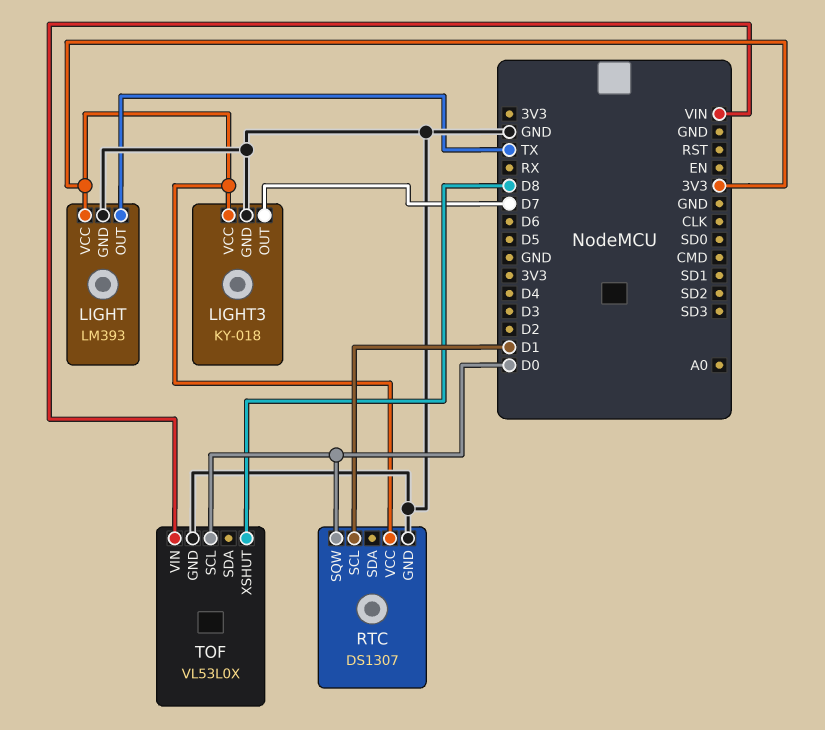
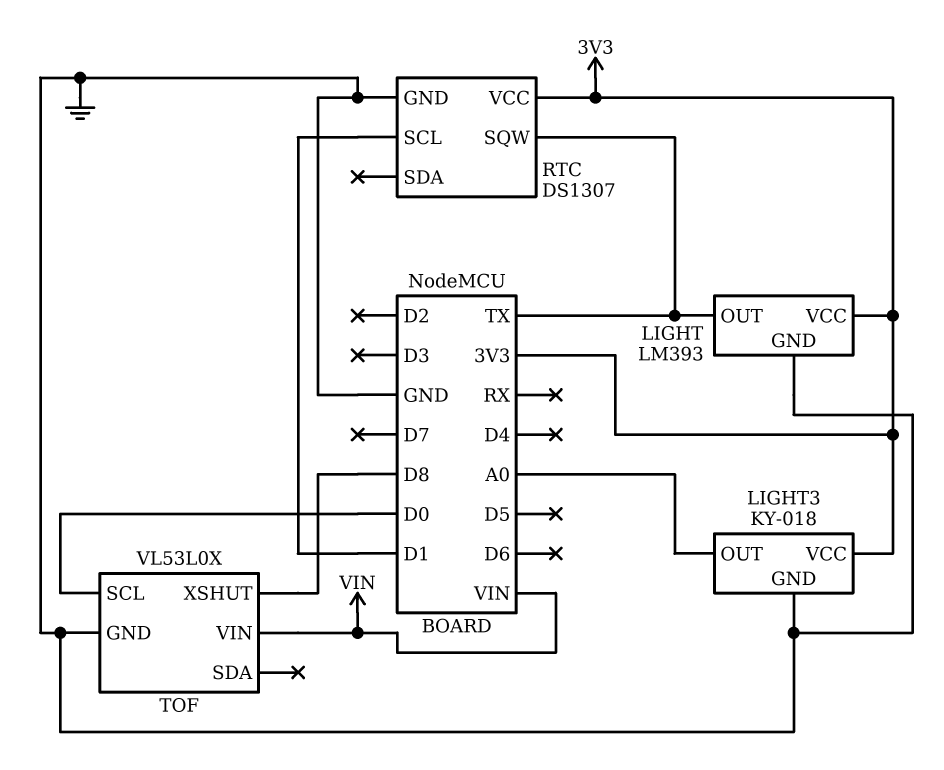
LIGHT3 pin OUT: D7 -> A0
RTC pin SQW: D0 -> TX

